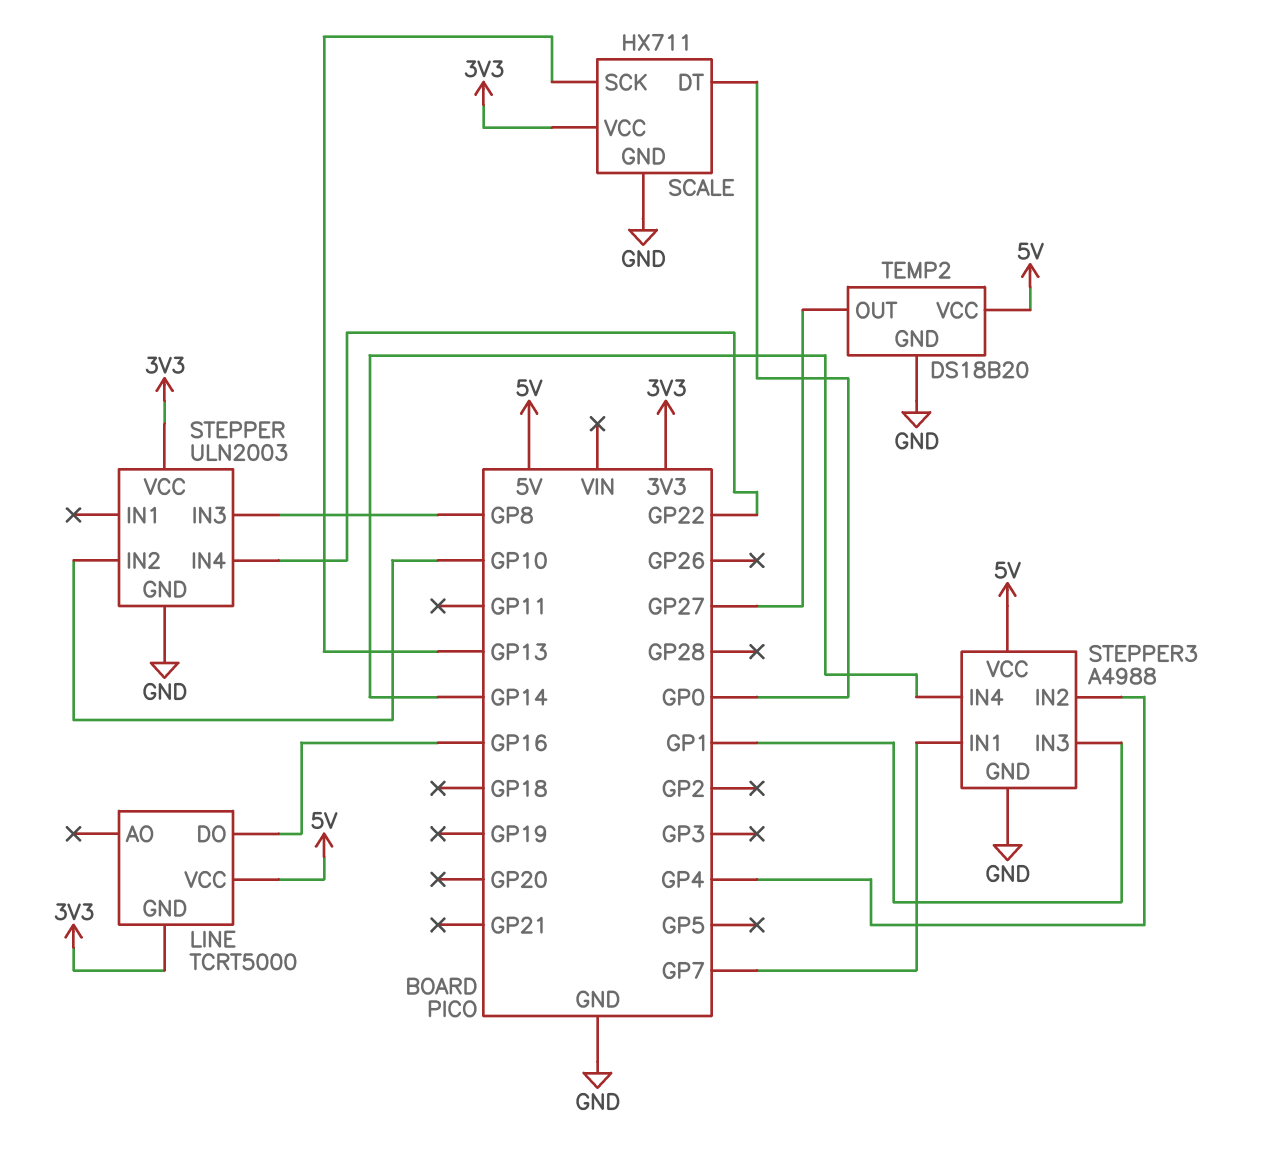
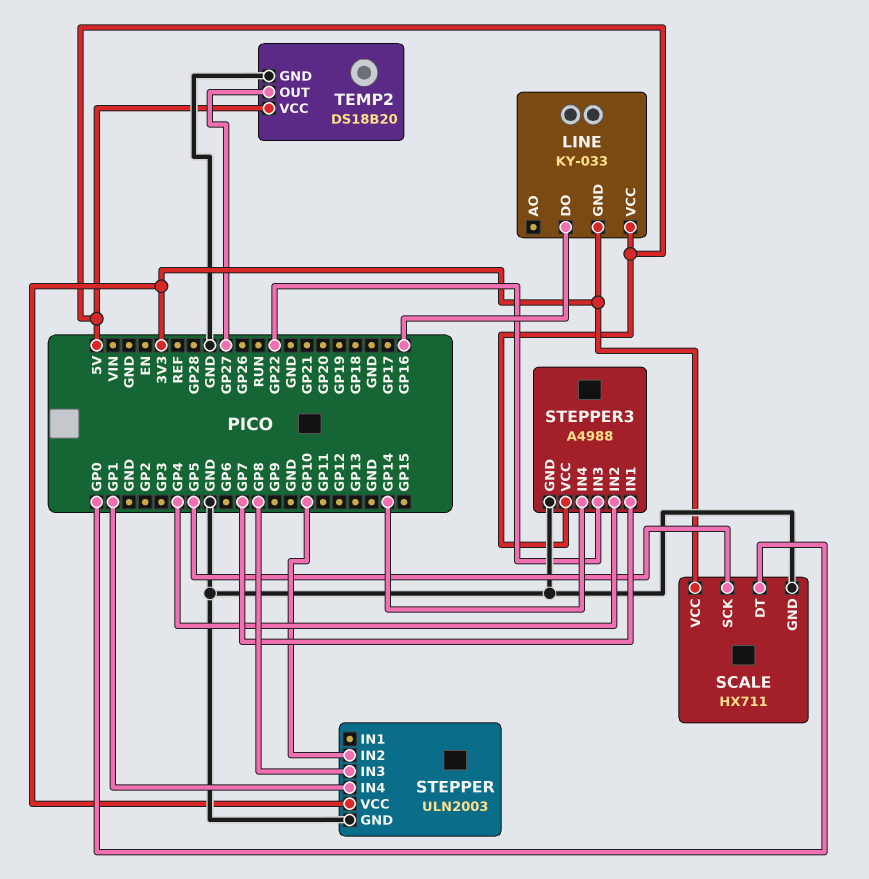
LINE: TCRT5000 -> KY-033
SCALE pin SCK: GP13 -> GP5
STEPPER pin IN4: GP22 -> GP1
STEPPER3 pin IN3: GP1 -> GP22

